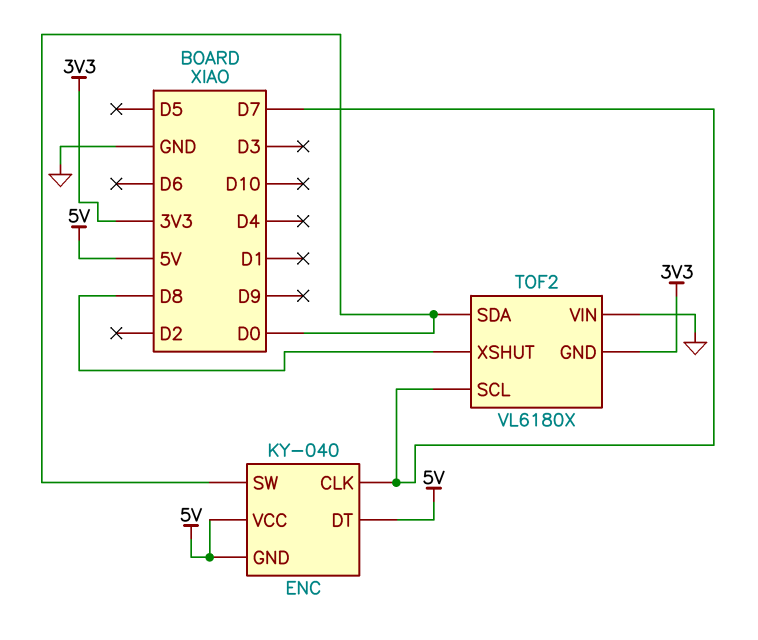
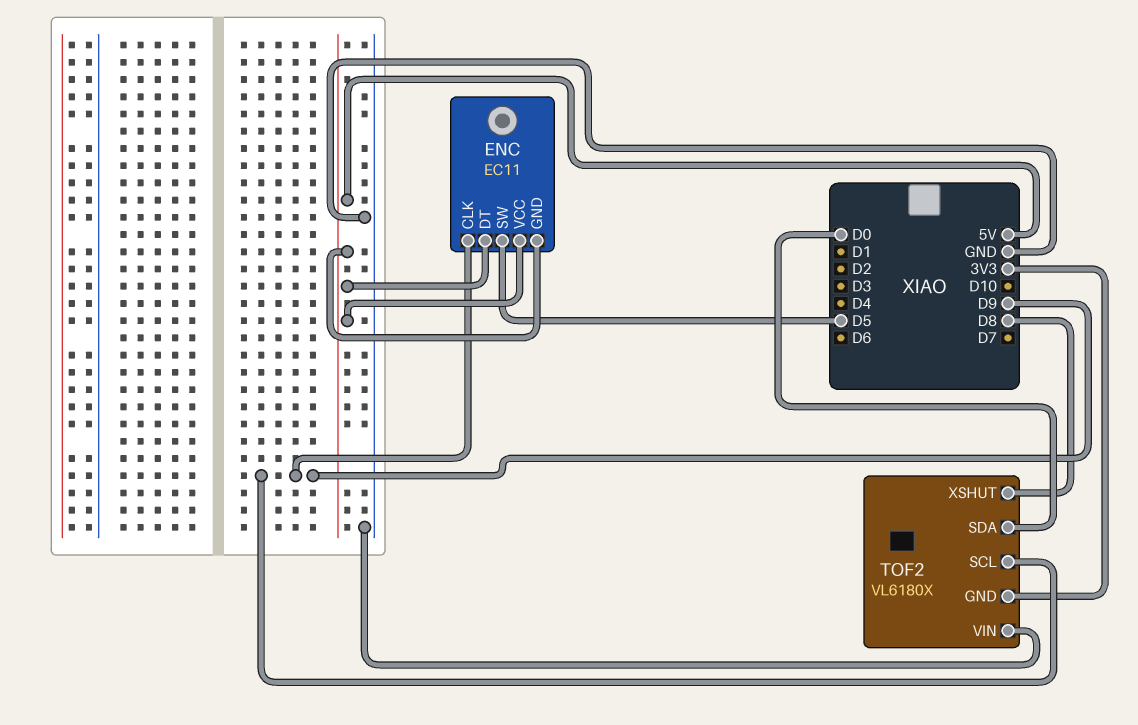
ENC: KY-040 -> EC11
ENC pin CLK: D7 -> D9
ENC pin SW: D0 -> D5
TOF2 pin SCL: D7 -> D9

